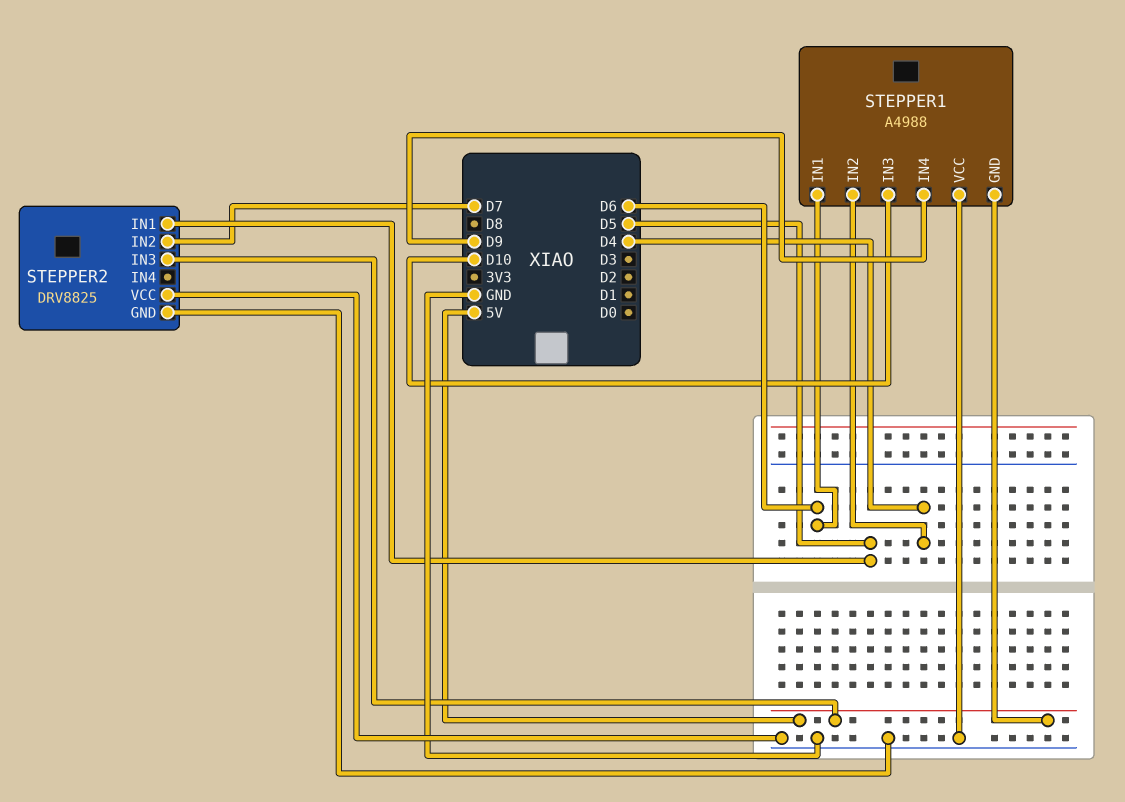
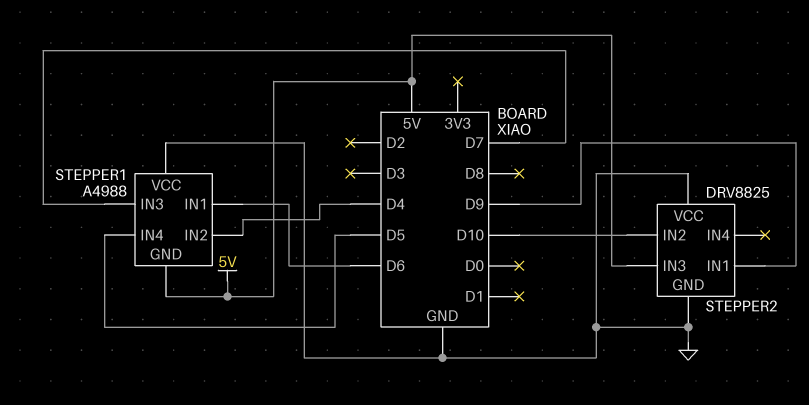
STEPPER1 pin IN3: D10 -> D7
STEPPER1 pin IN4: D9 -> D5
STEPPER2 pin IN1: D5 -> D9
STEPPER2 pin IN2: D7 -> D10

